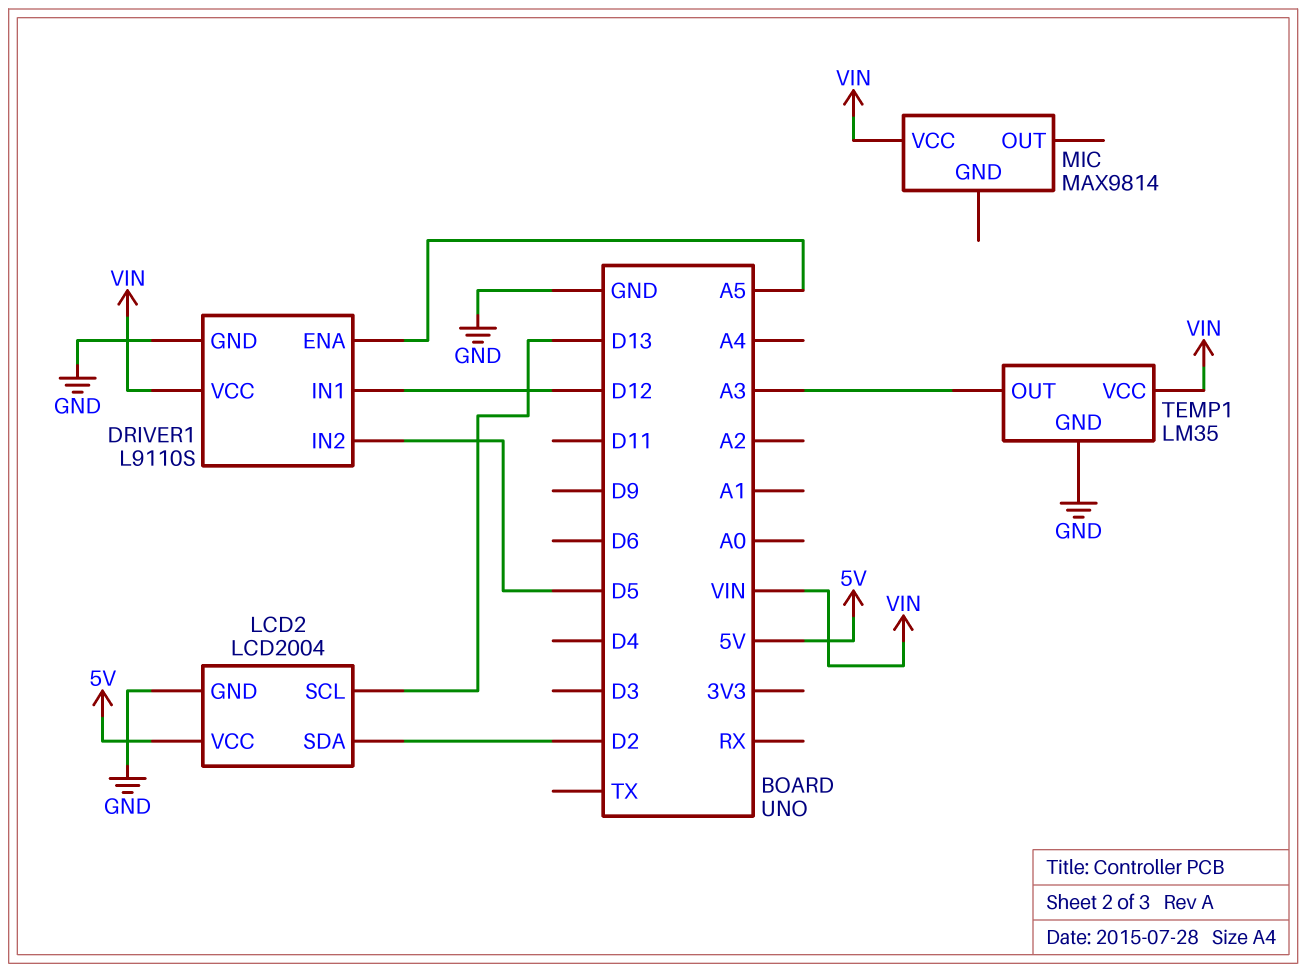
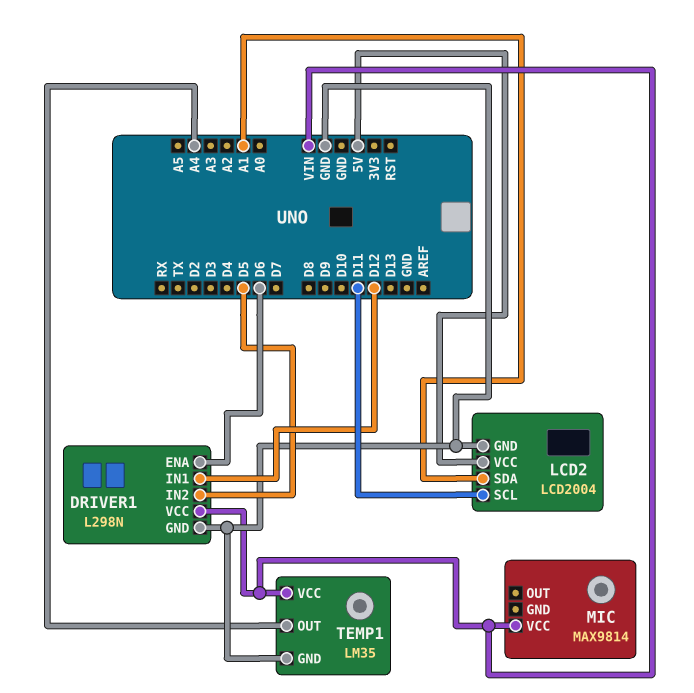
DRIVER1: L9110S -> L298N
DRIVER1 pin ENA: A5 -> D6
LCD2 pin SCL: D13 -> D11
LCD2 pin SDA: D2 -> A1
TEMP1 pin OUT: A3 -> A4

